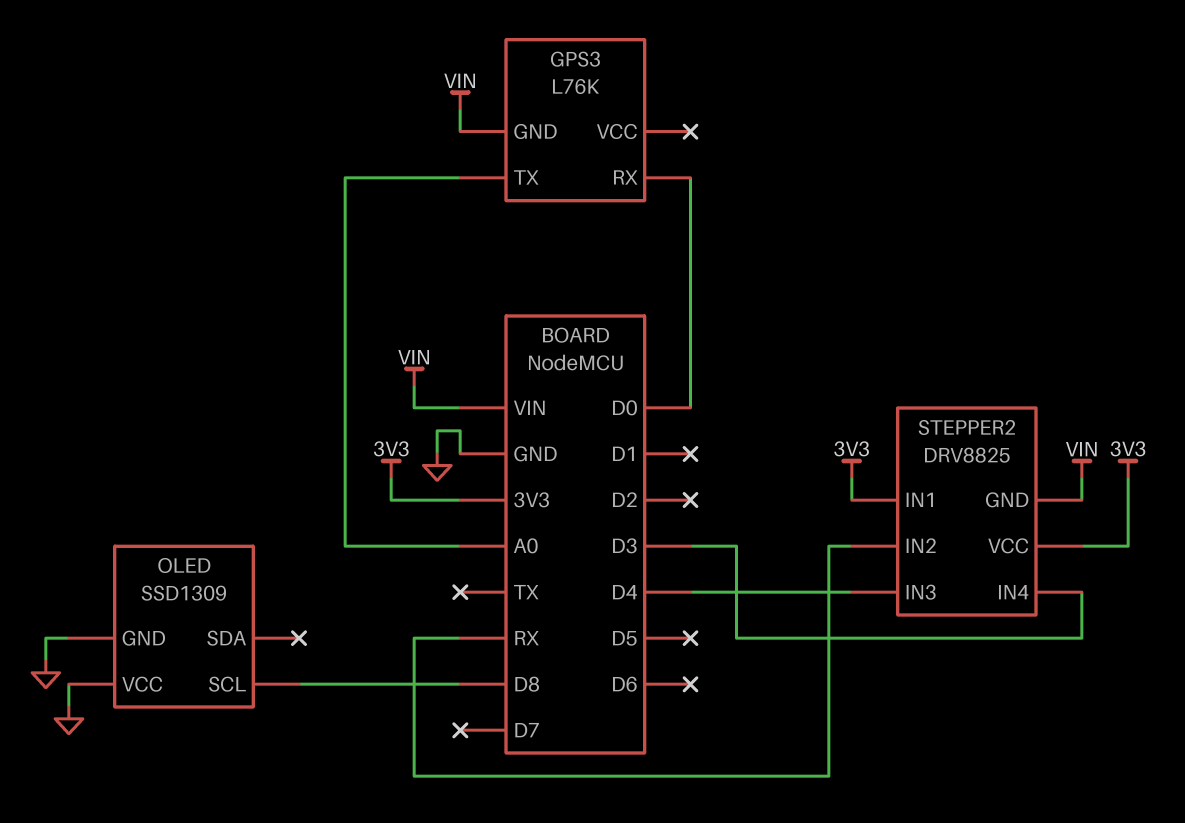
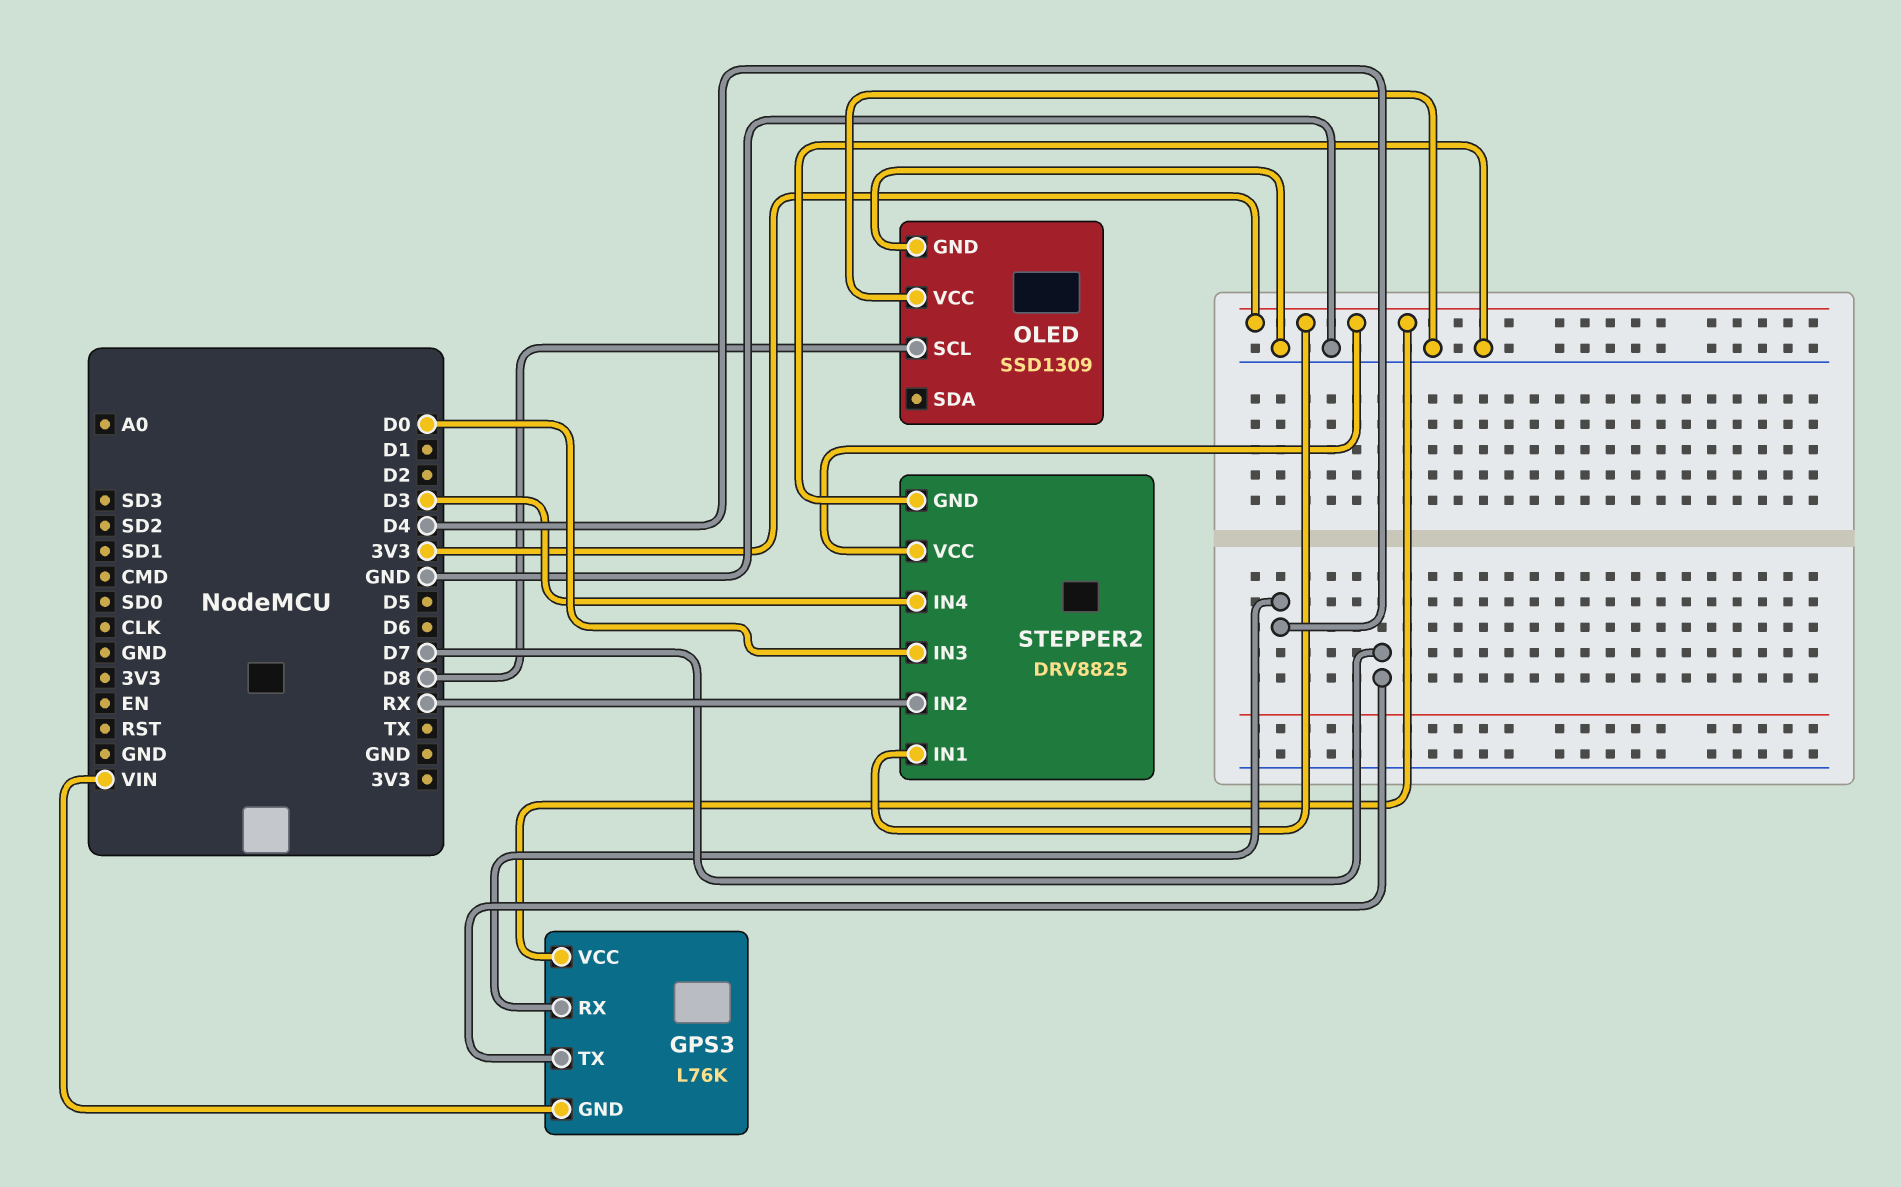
GPS3 pin RX: D0 -> D4
GPS3 pin TX: A0 -> D7
GPS3 pin VCC: none -> 3V3
STEPPER2 pin GND: VIN -> GND
STEPPER2 pin IN3: D4 -> D0

